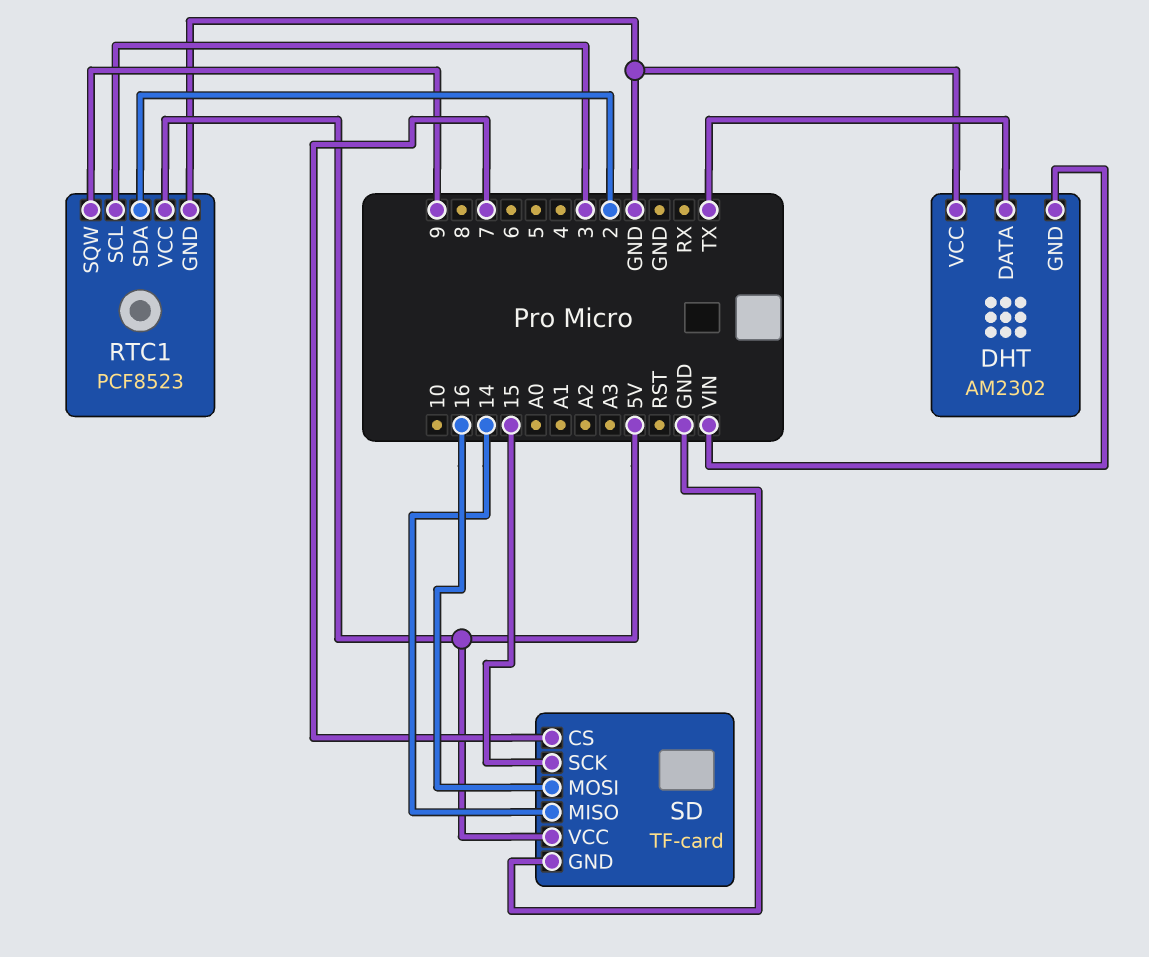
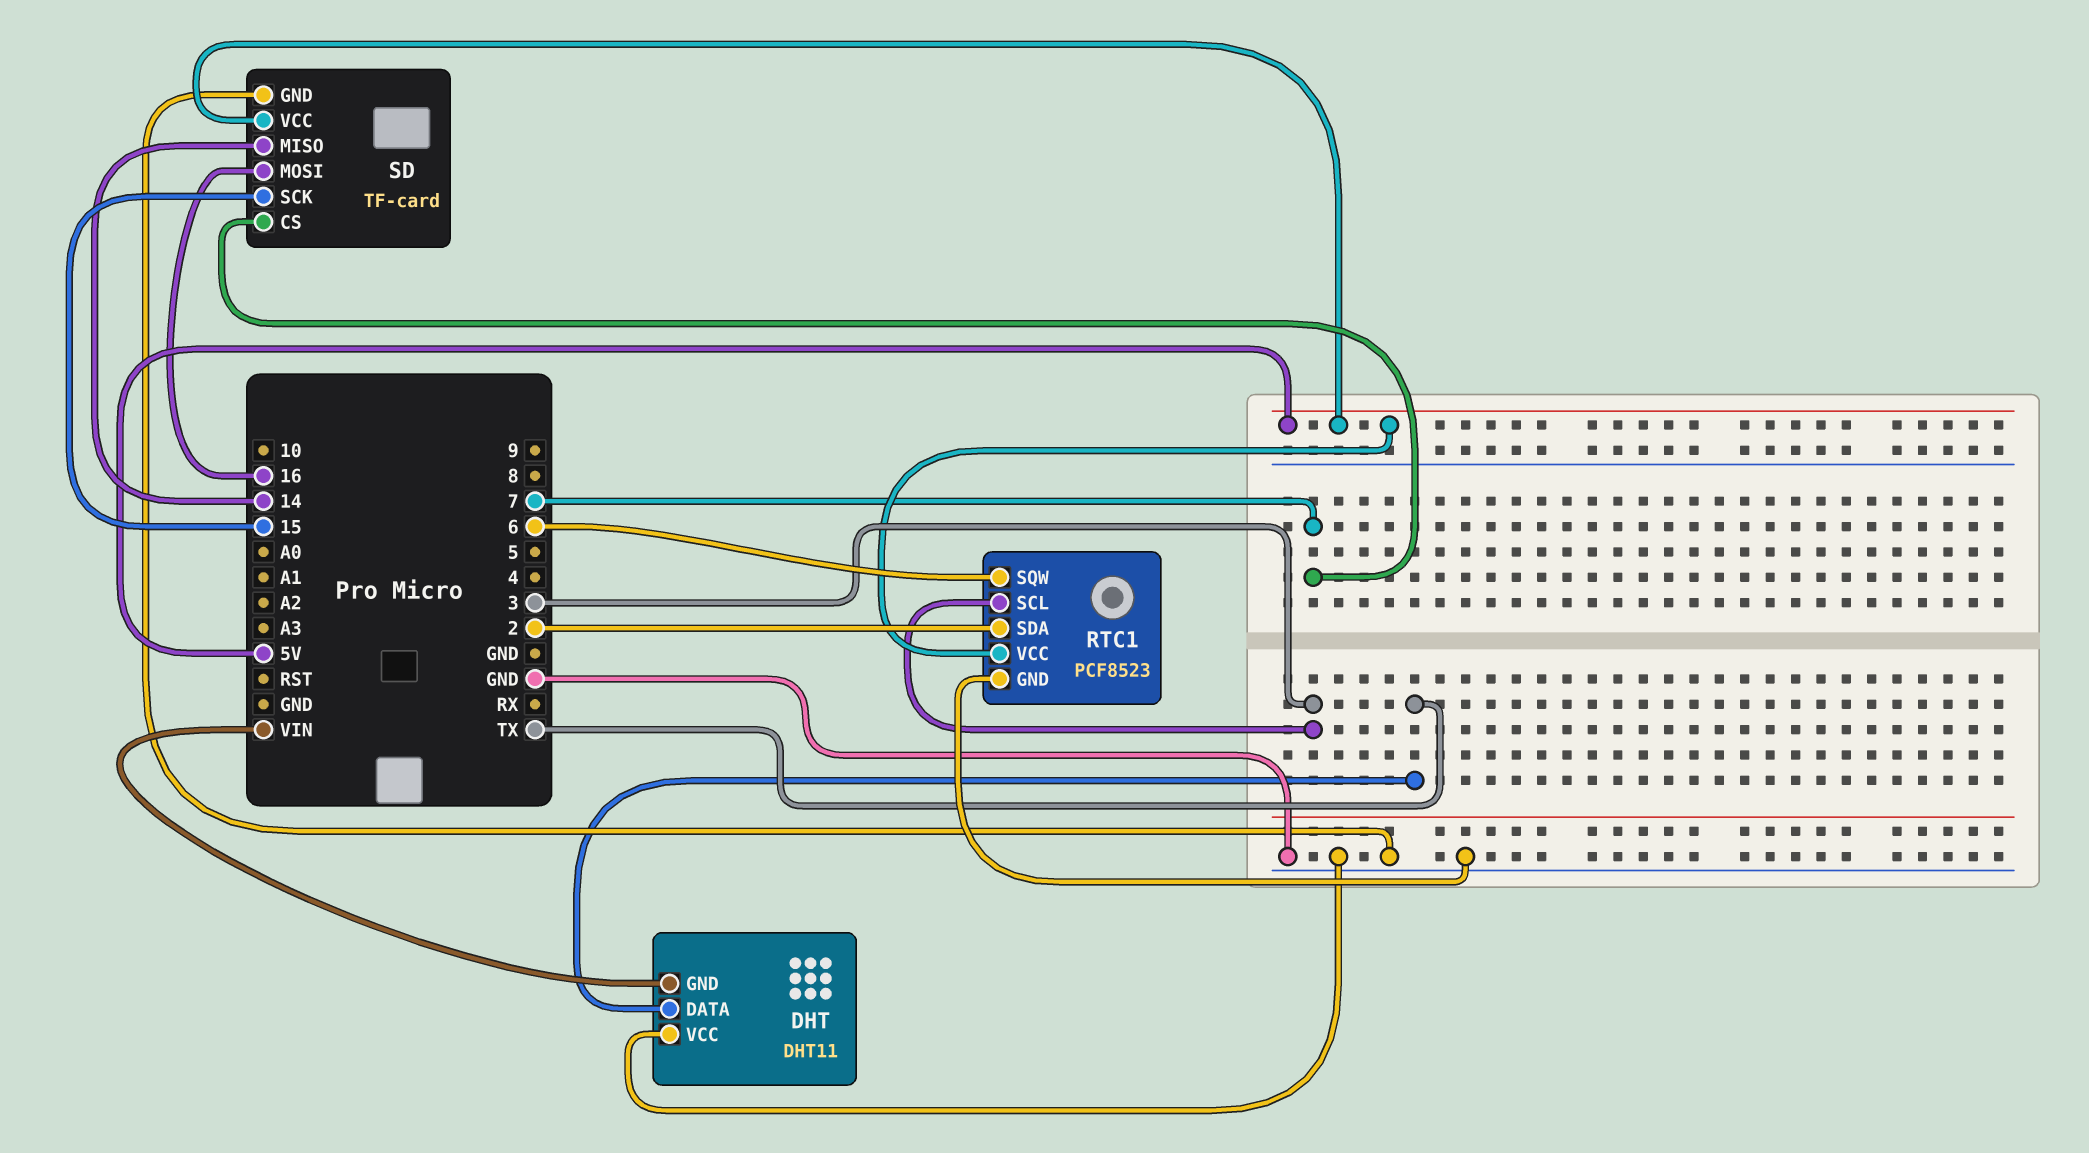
DHT: AM2302 -> DHT11
RTC1 pin SQW: 9 -> 6

